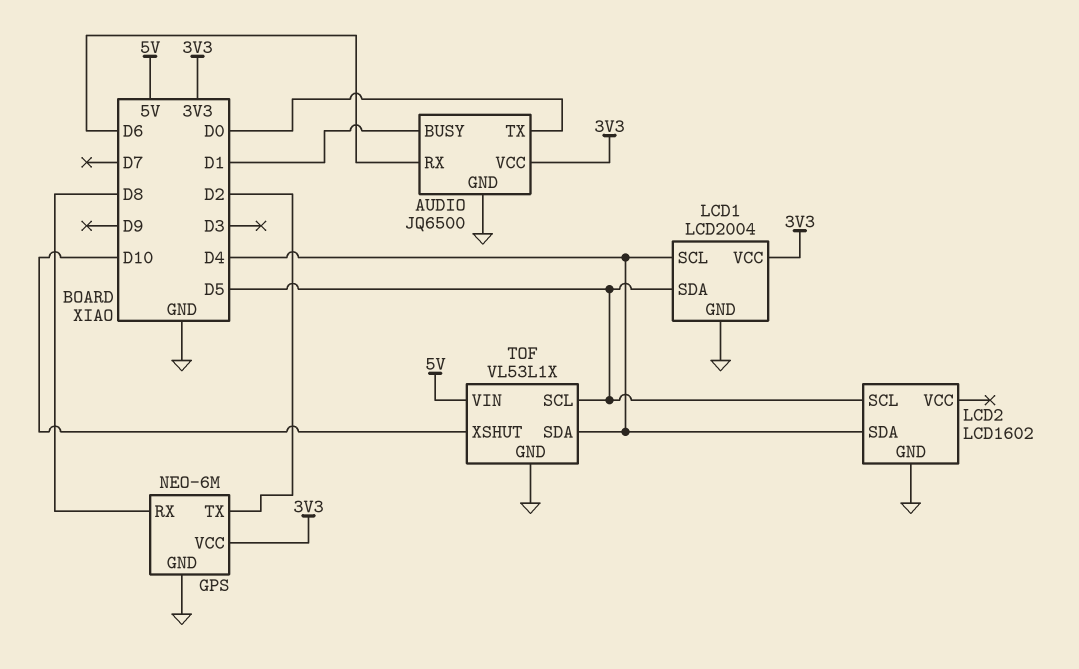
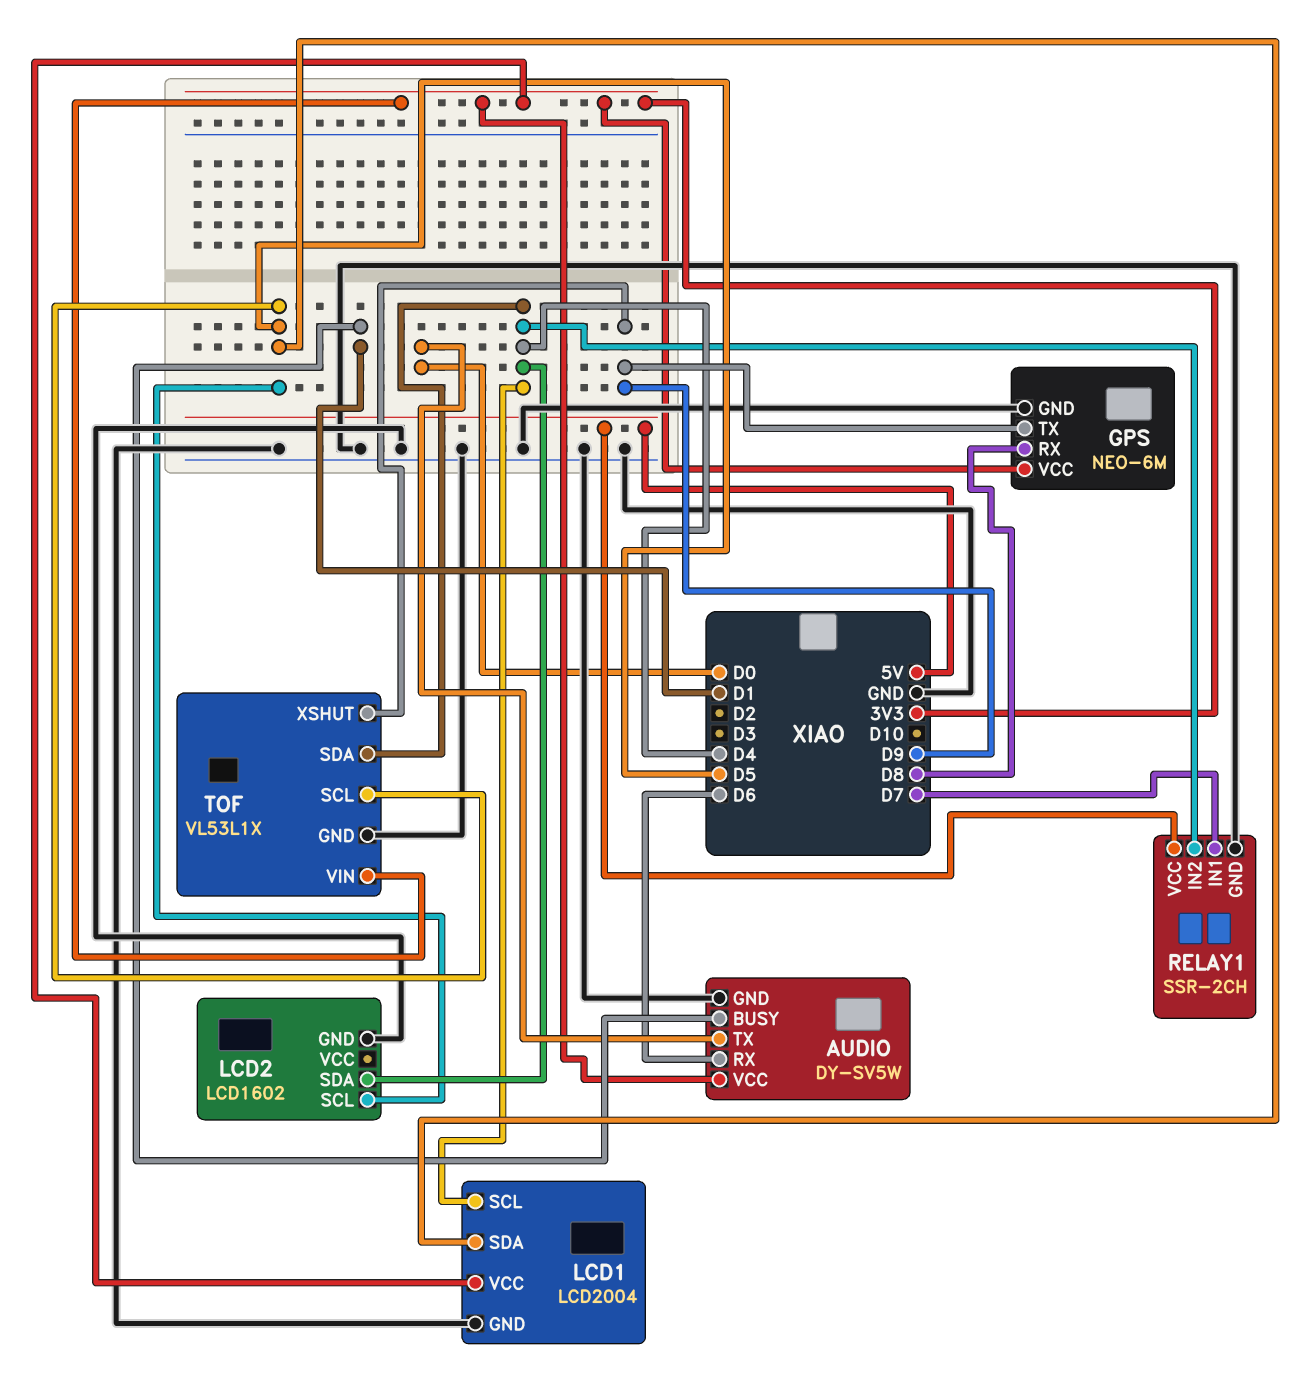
AUDIO: JQ6500 -> DY-SV5W
GPS pin TX: D2 -> D9
RELAY1: none -> SSR-2CH
RELAY1 pin GND: none -> GND
RELAY1 pin IN1: none -> D7
RELAY1 pin IN2: none -> D4
RELAY1 pin VCC: none -> 5V
TOF pin VIN: 5V -> 3V3
TOF pin XSHUT: D10 -> D9

